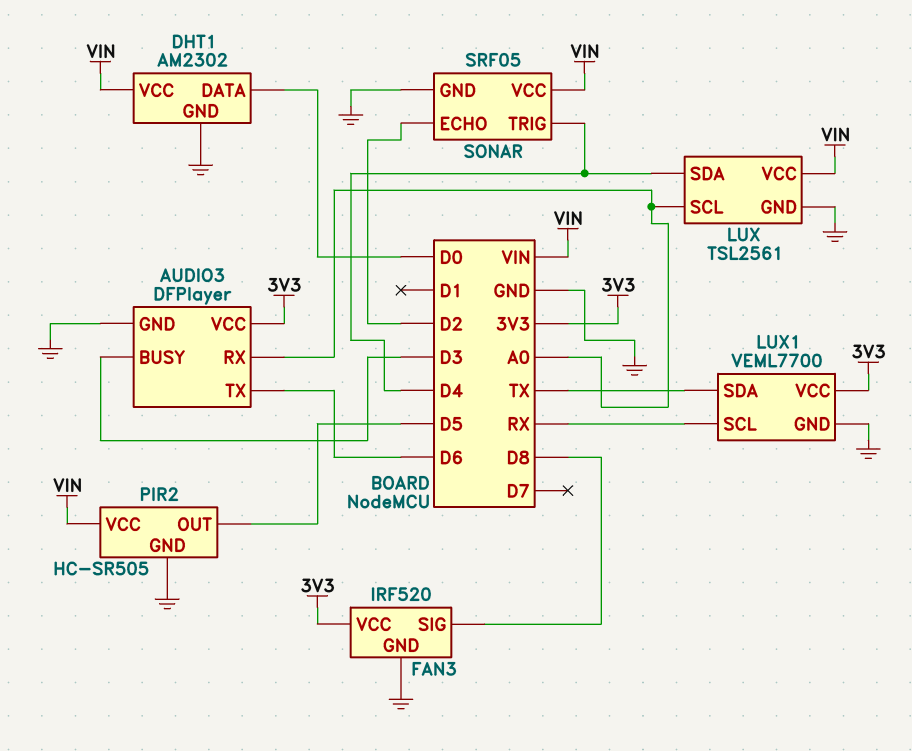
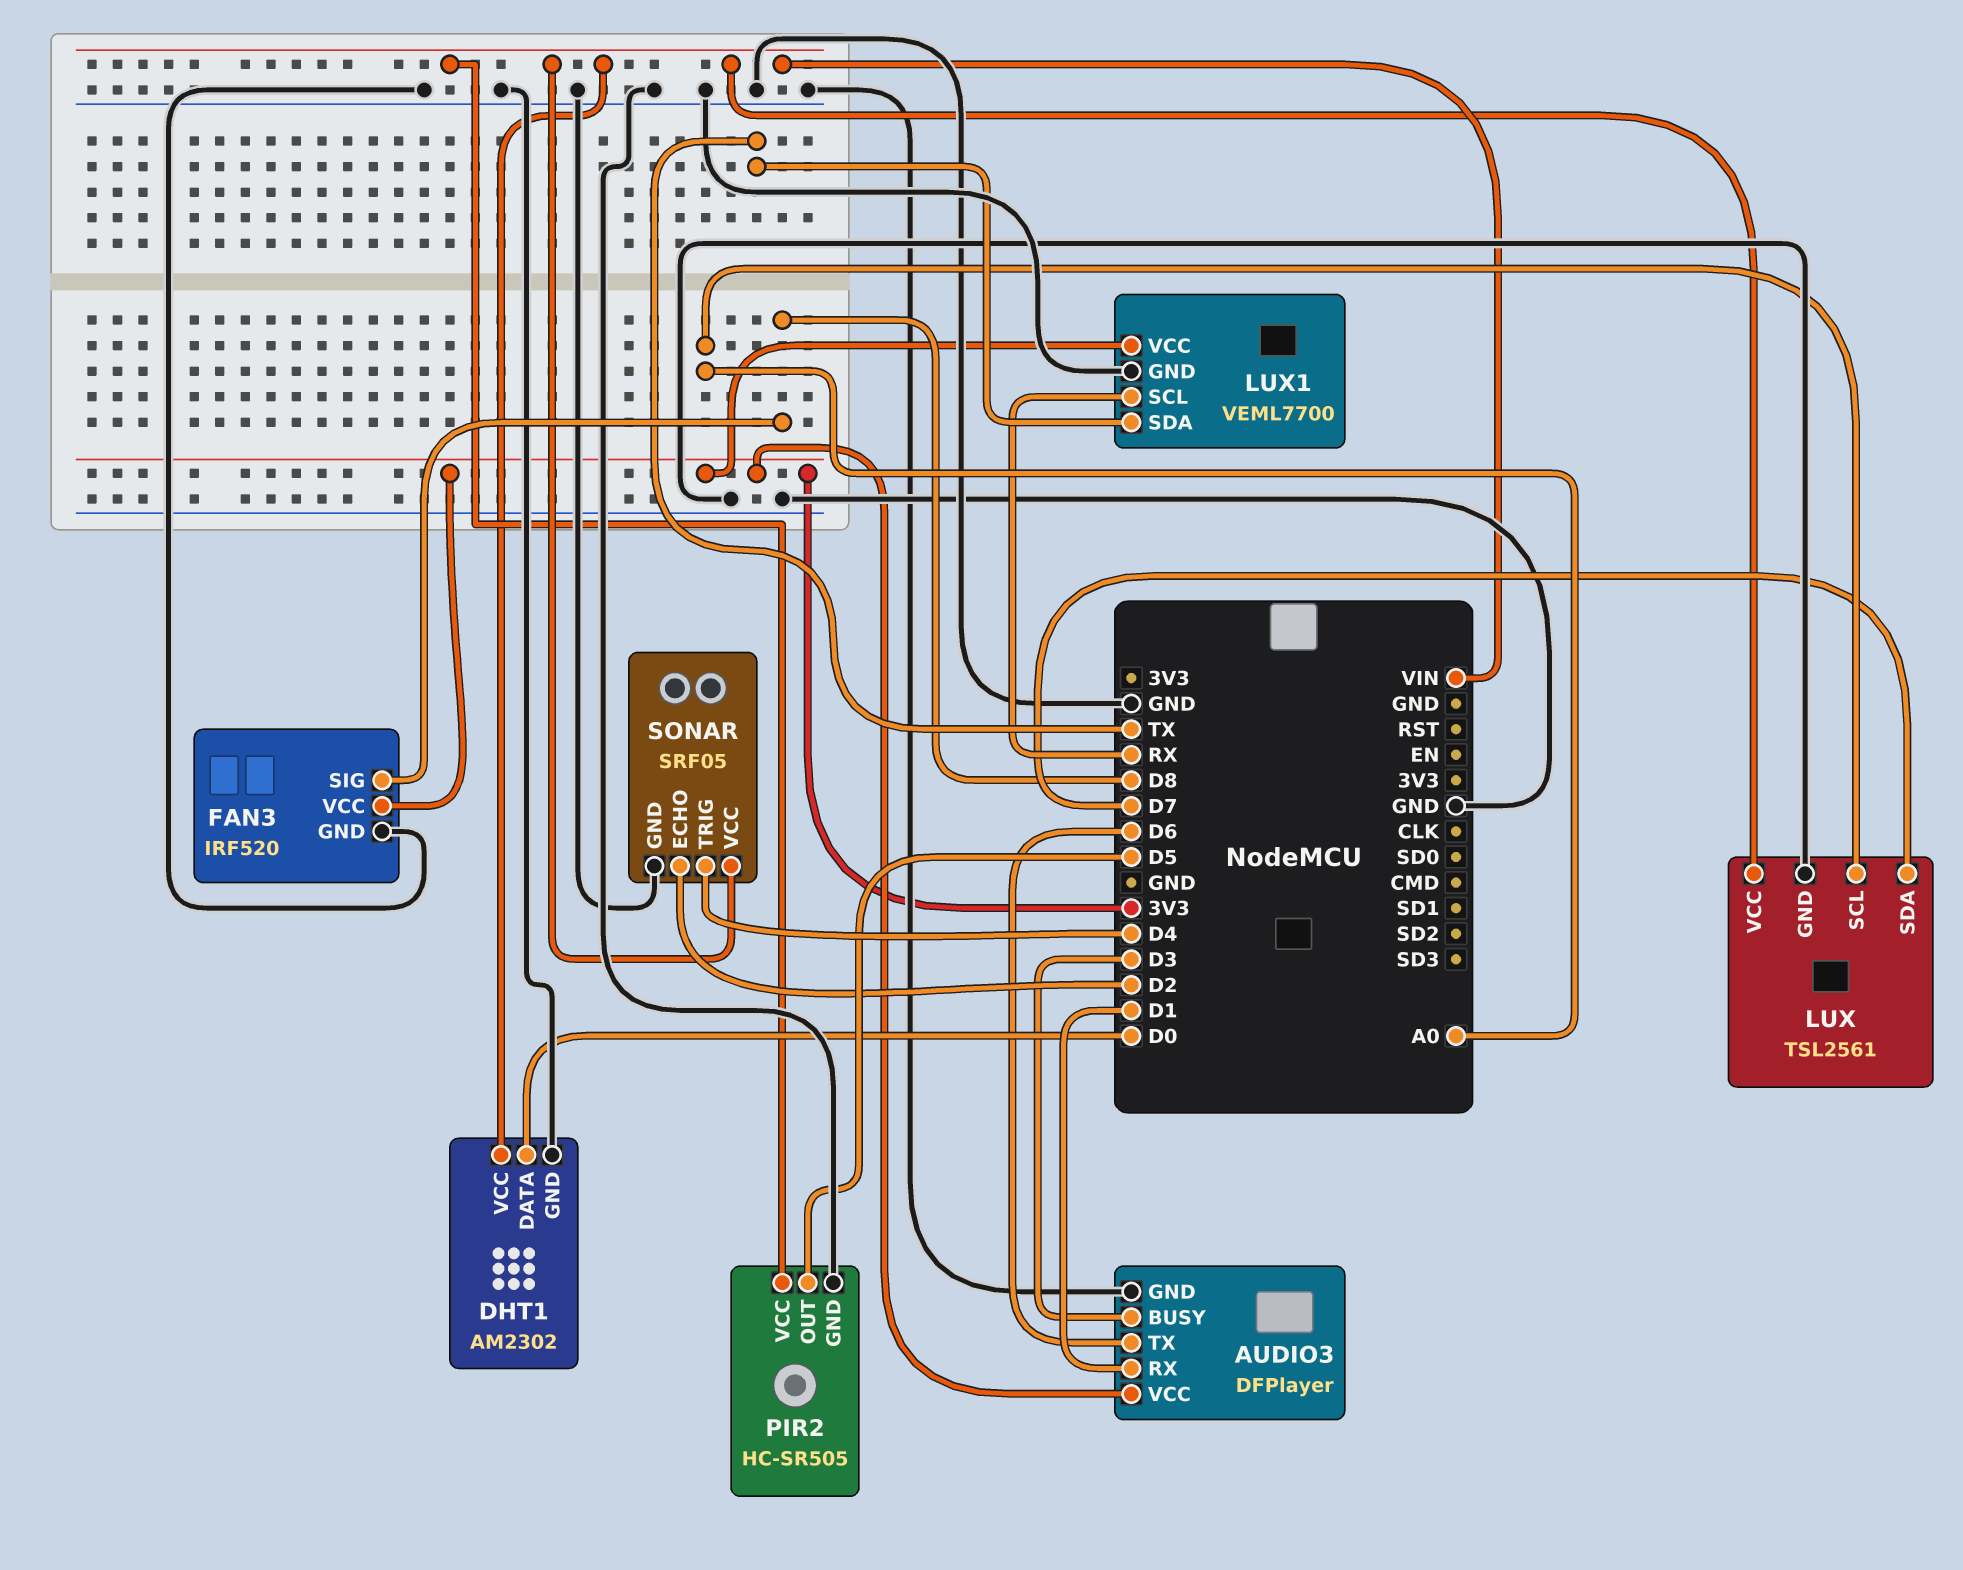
AUDIO3 pin RX: A0 -> D1
LUX pin SDA: D4 -> D7

